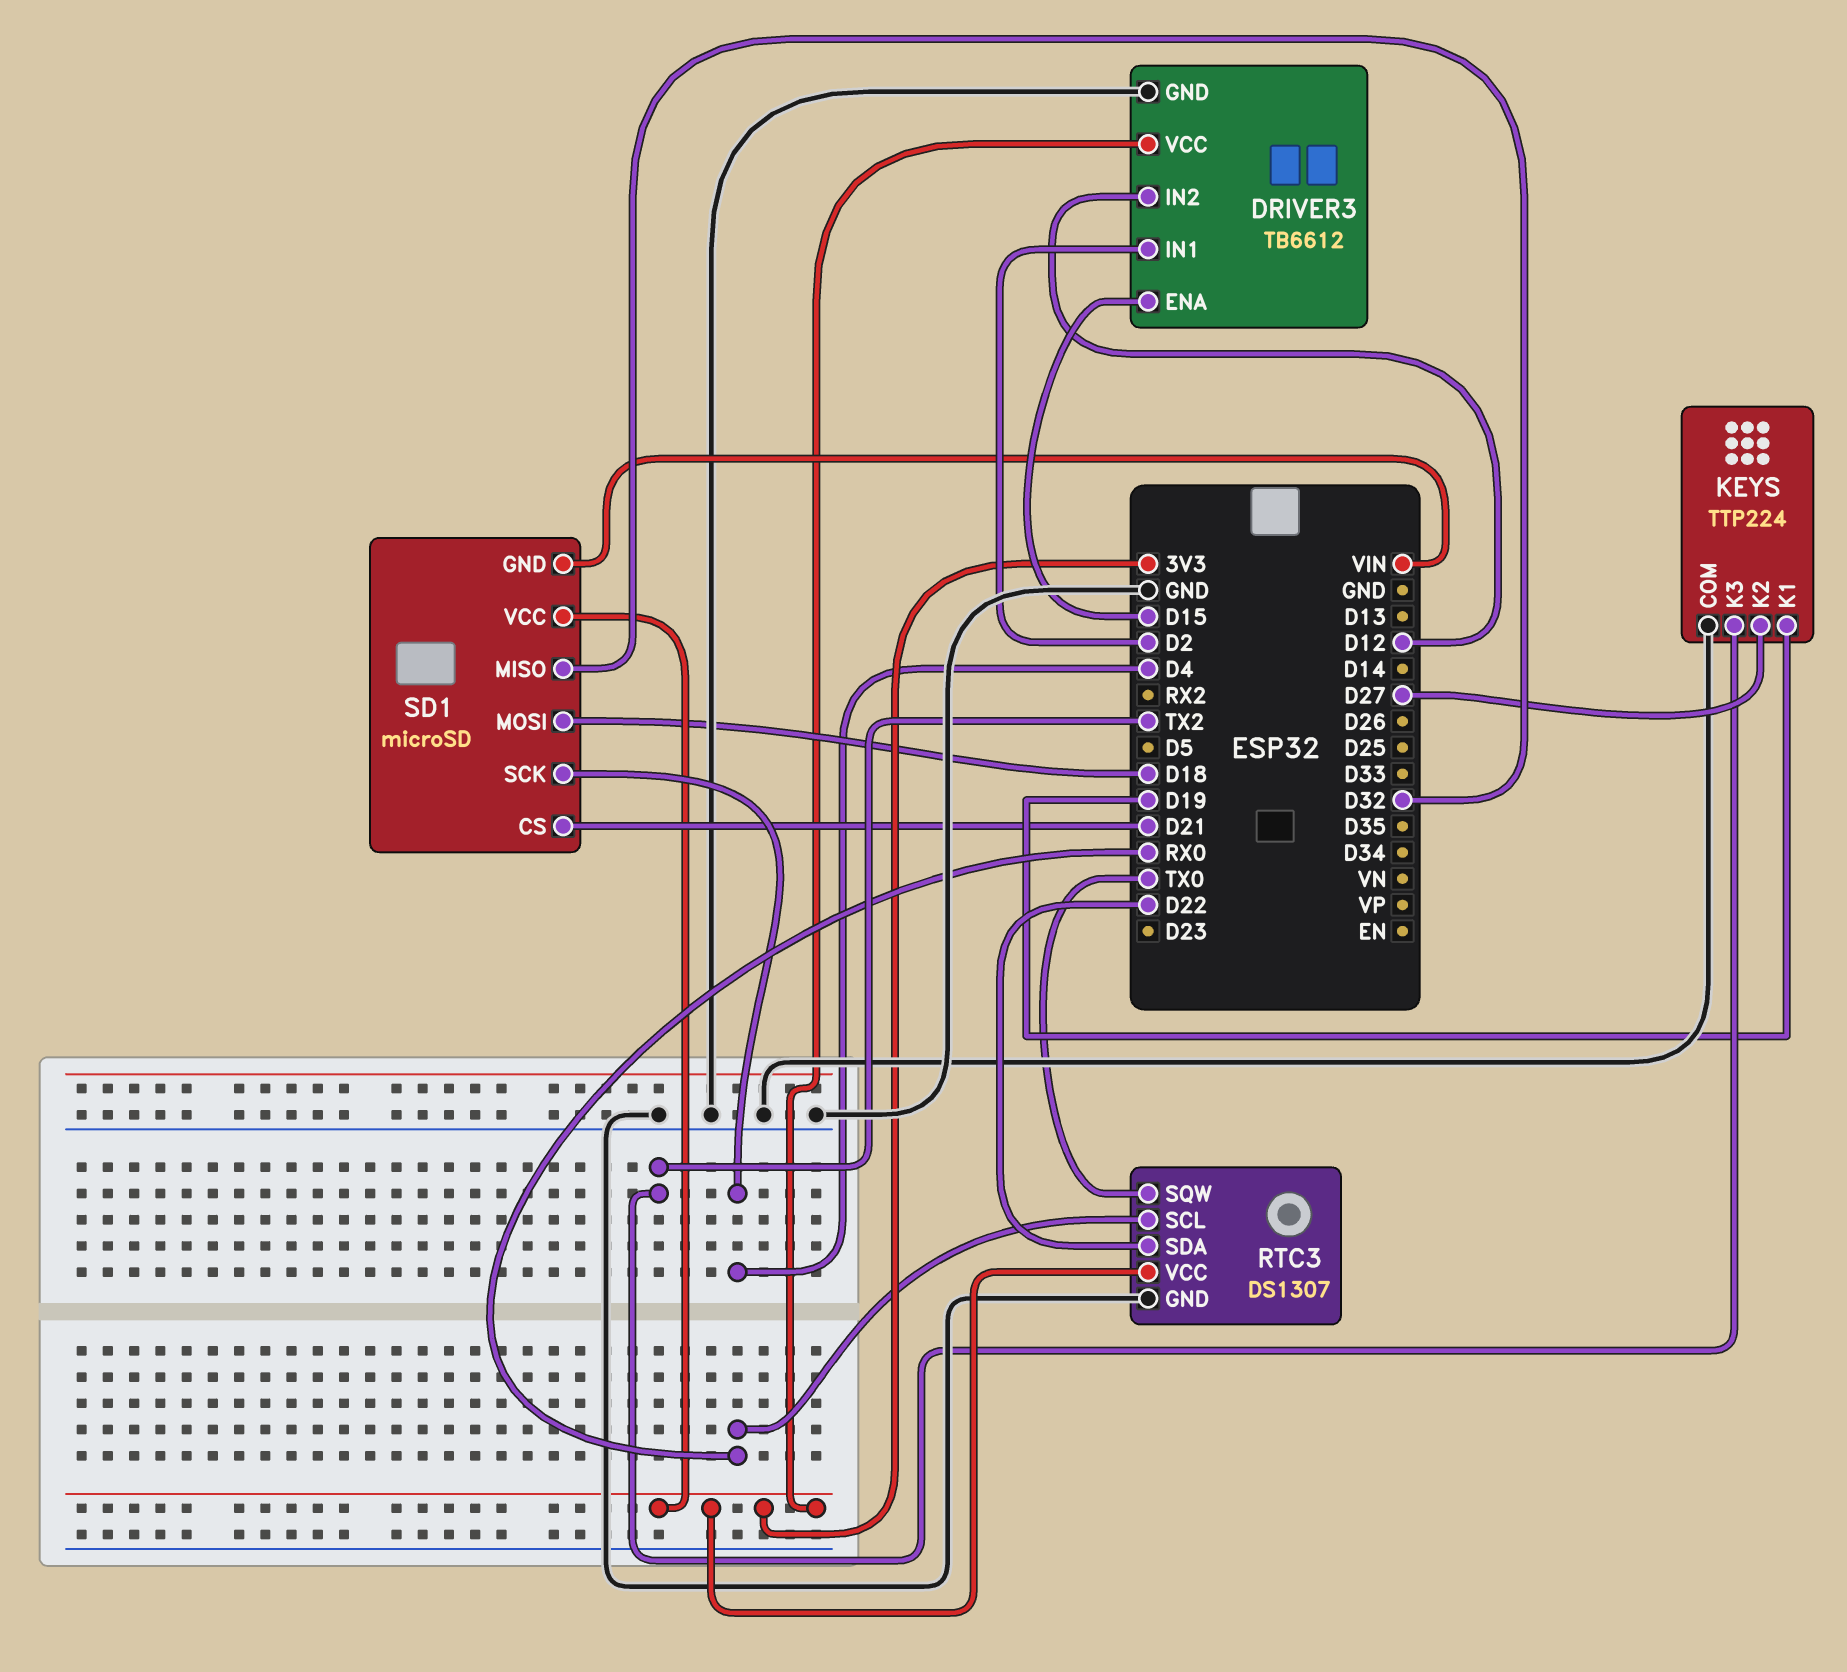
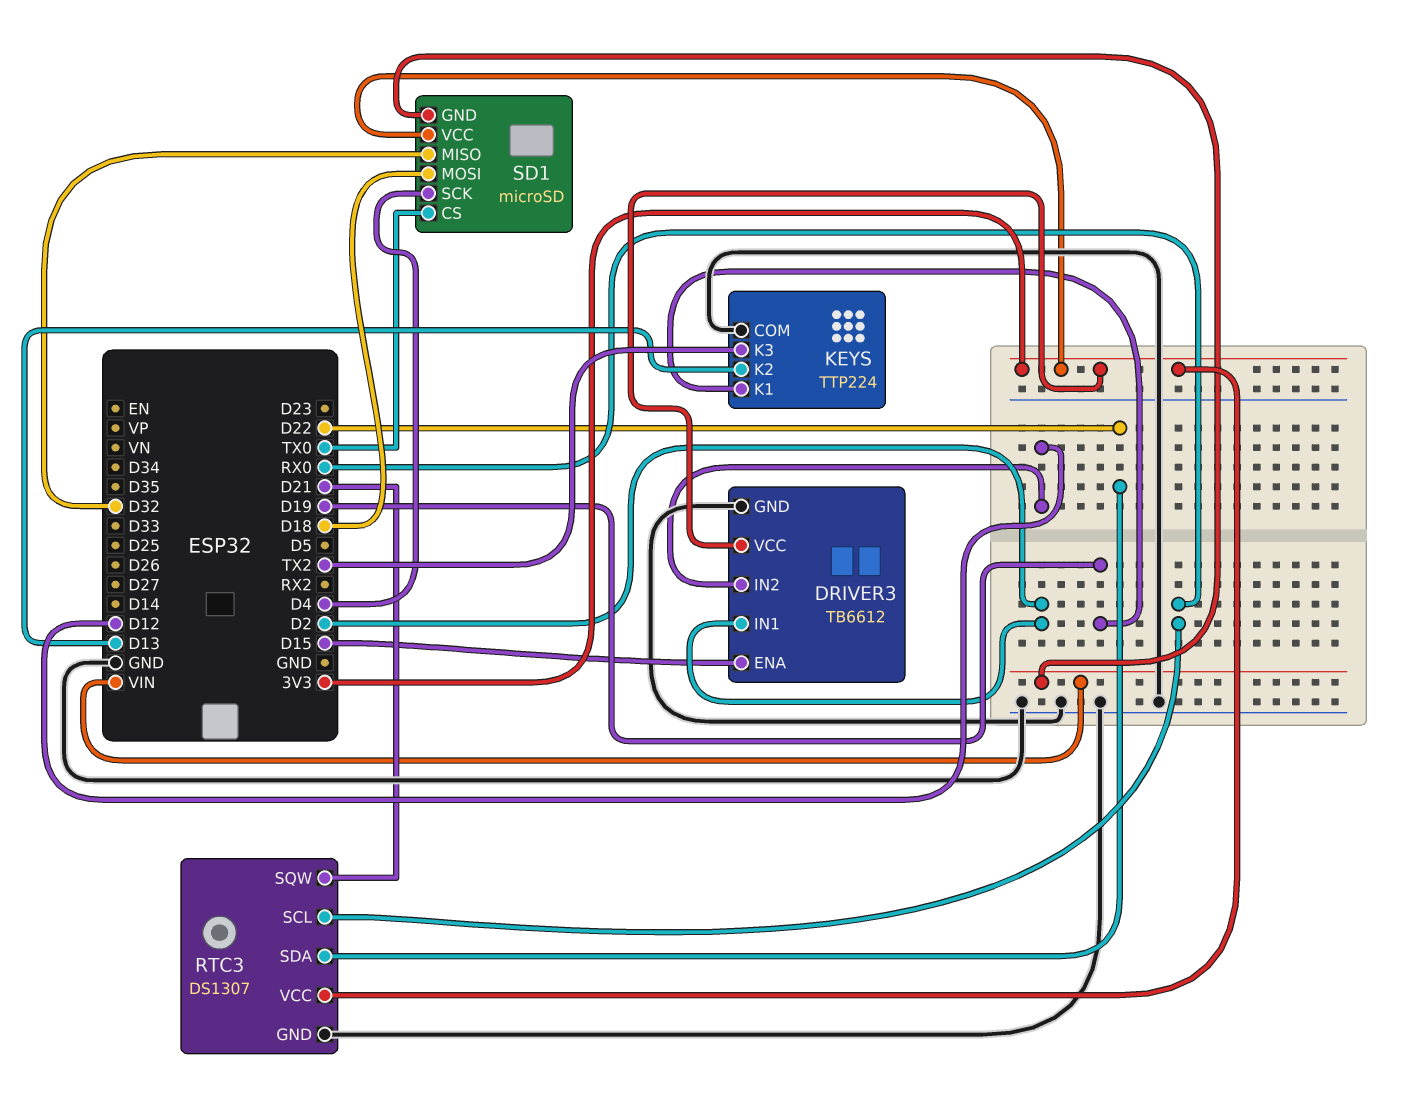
KEYS pin K2: D27 -> D13
RTC3 pin SQW: TX0 -> D21
SD1 pin CS: D21 -> TX0

